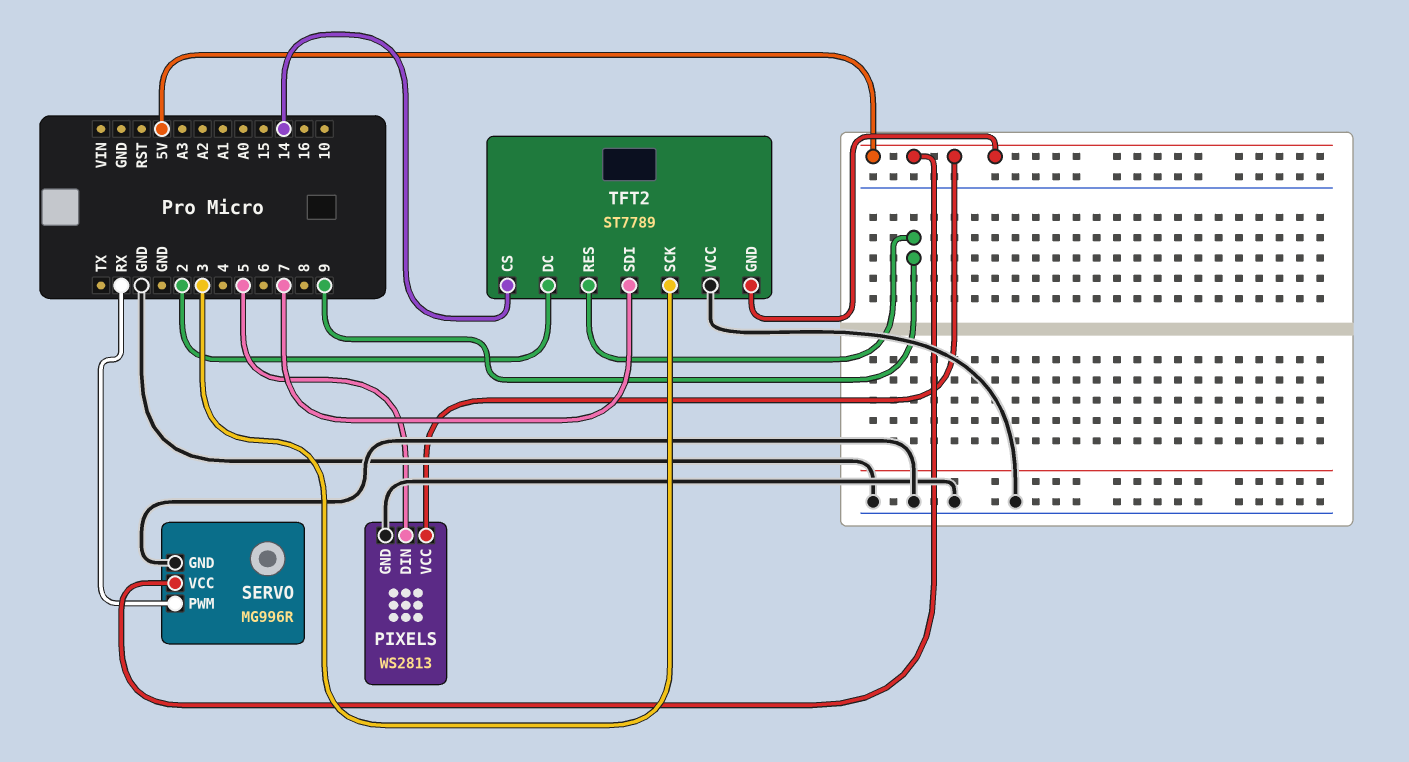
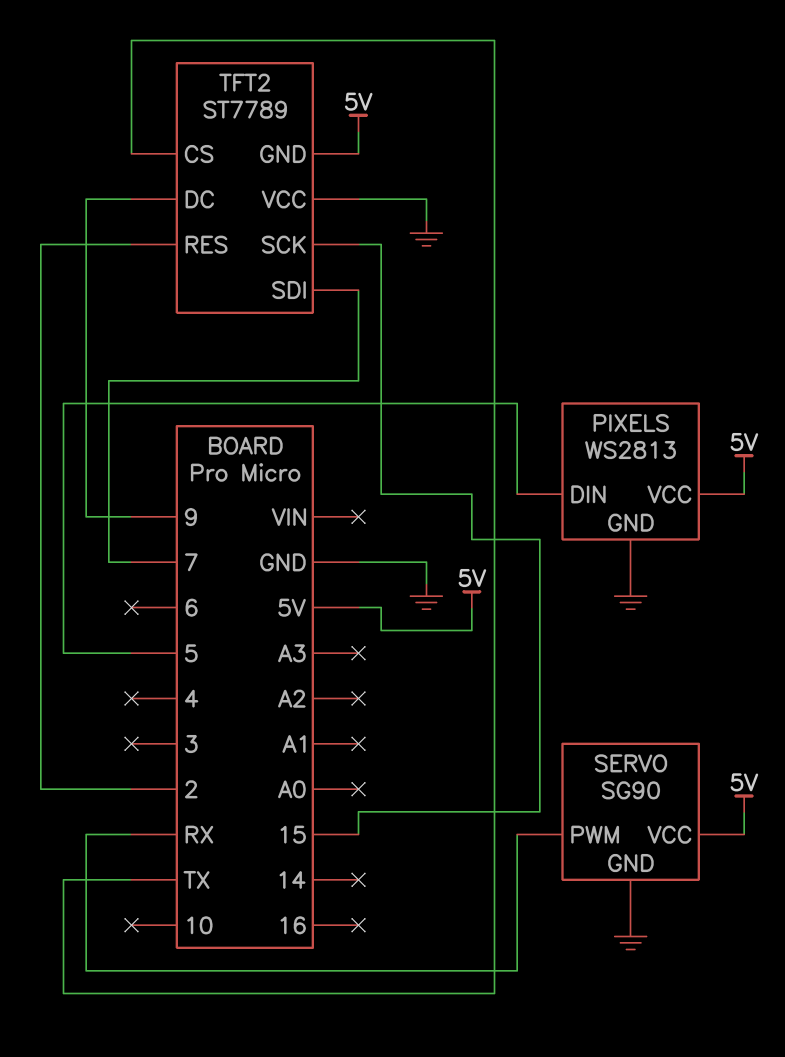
SERVO: MG996R -> SG90
TFT2 pin CS: 14 -> TX
TFT2 pin DC: 2 -> 9
TFT2 pin RES: 9 -> 2
TFT2 pin SCK: 3 -> 15

